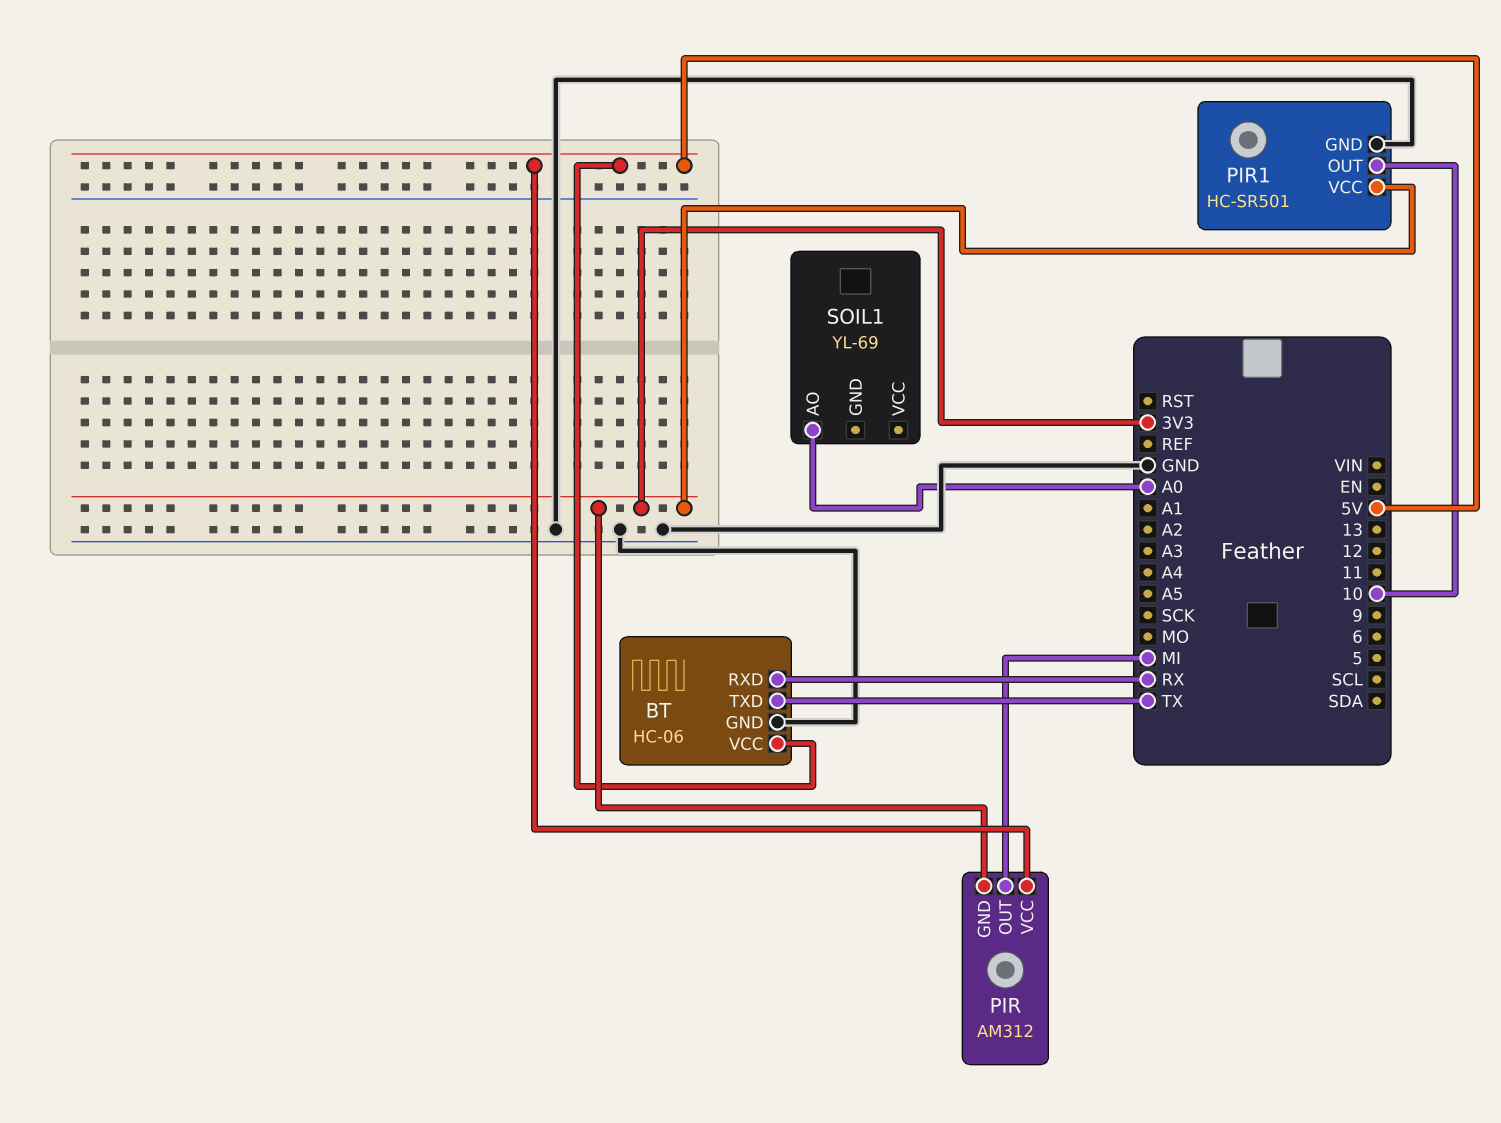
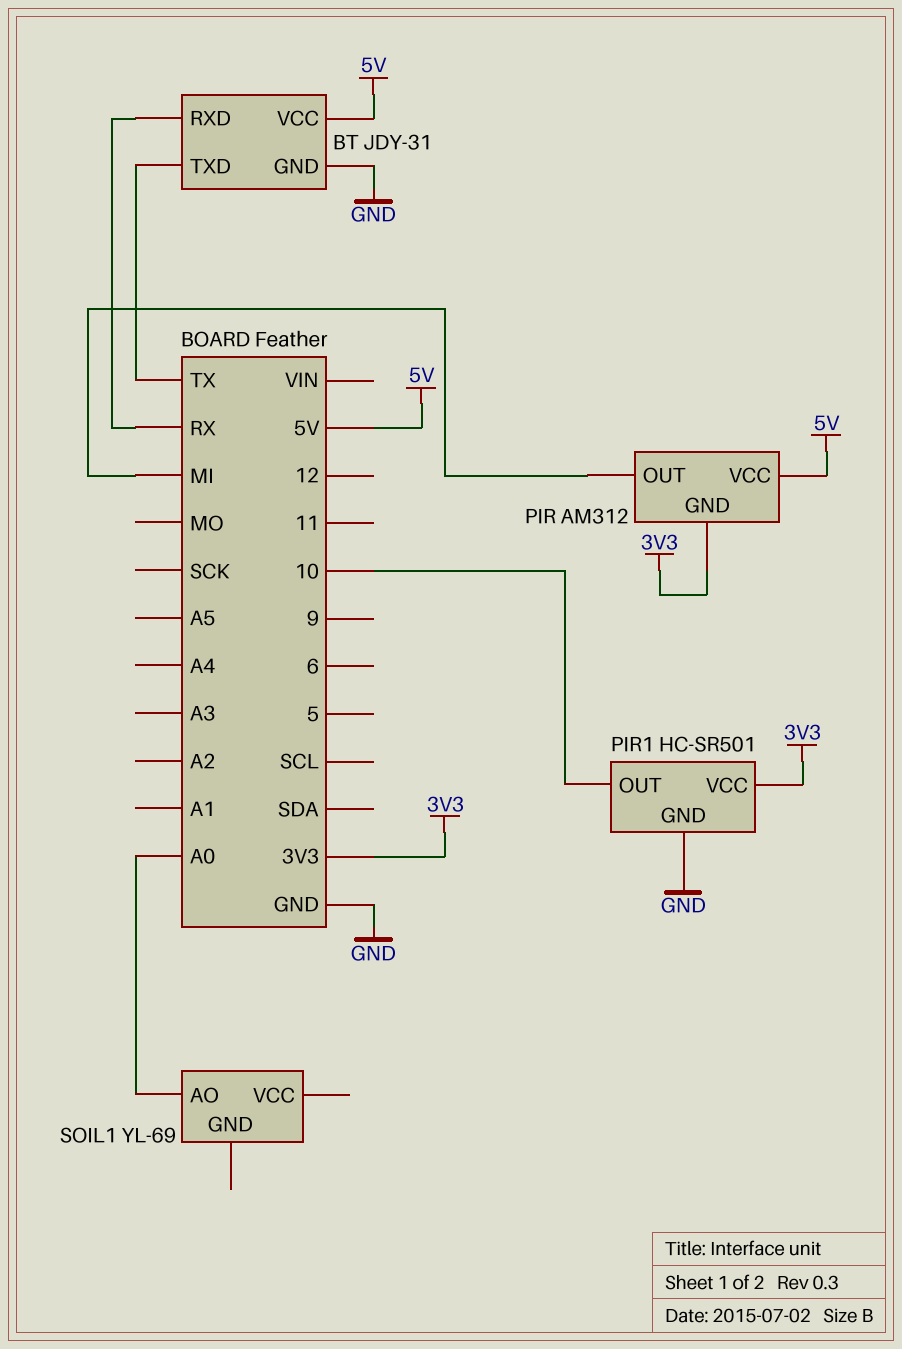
BT: HC-06 -> JDY-31

